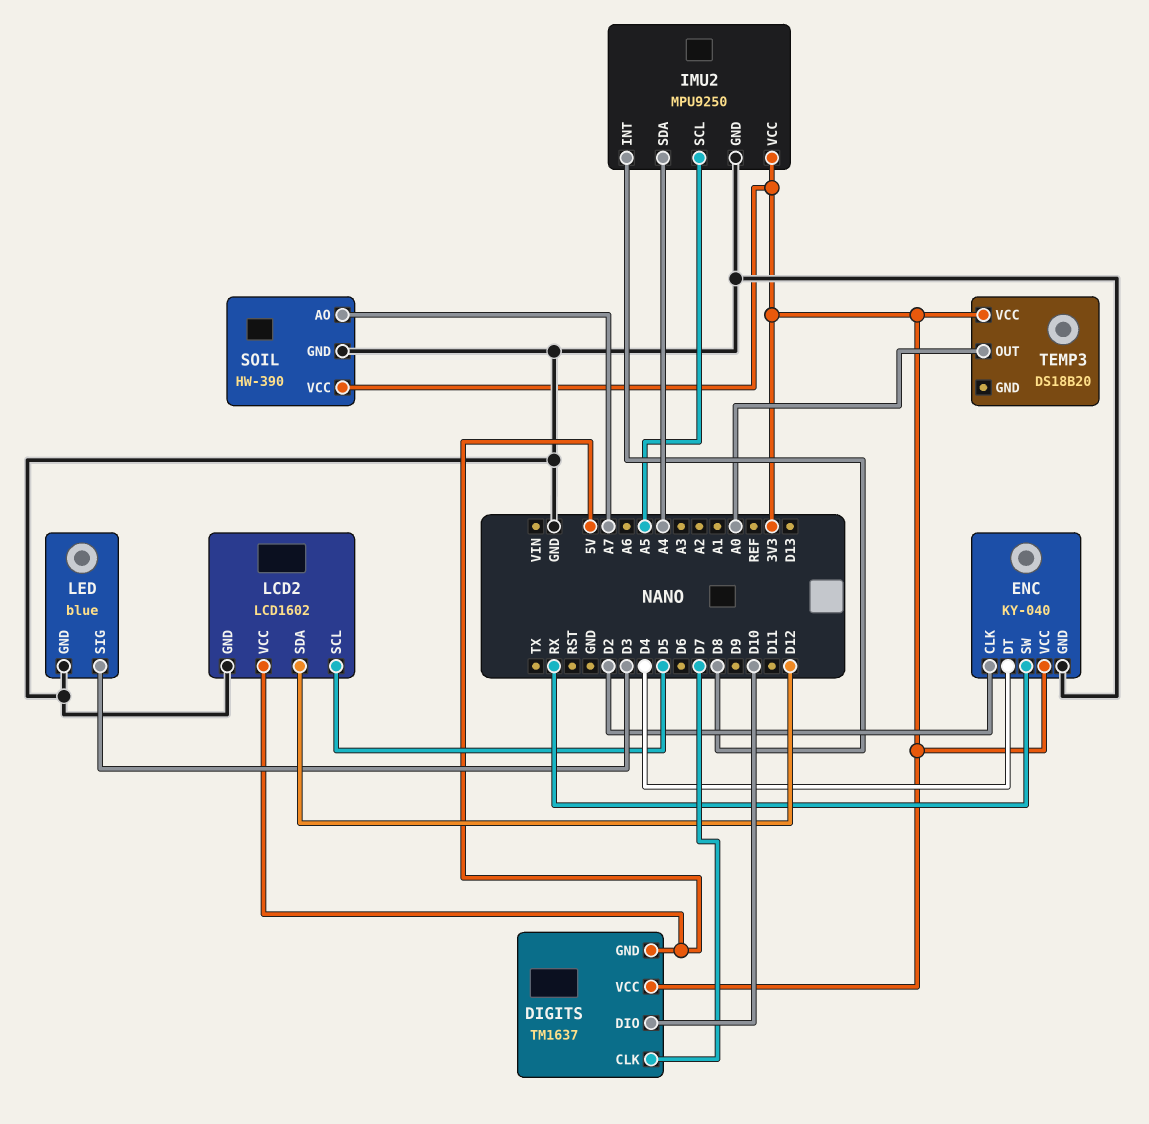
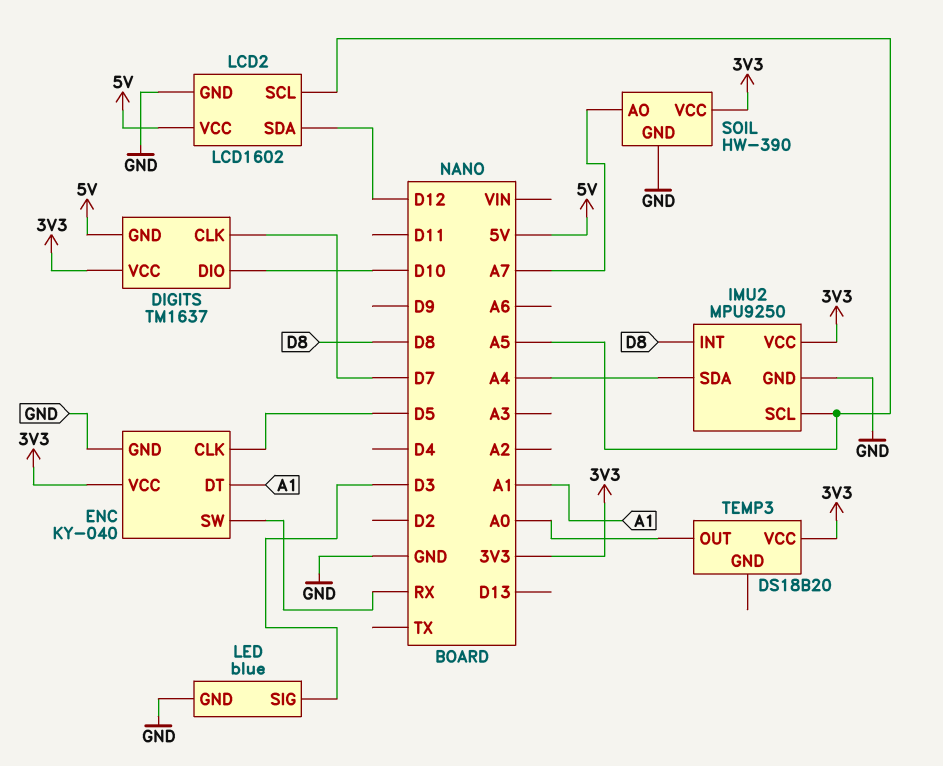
ENC pin CLK: D2 -> D5
ENC pin DT: D4 -> A1
LCD2 pin SCL: D5 -> A5

